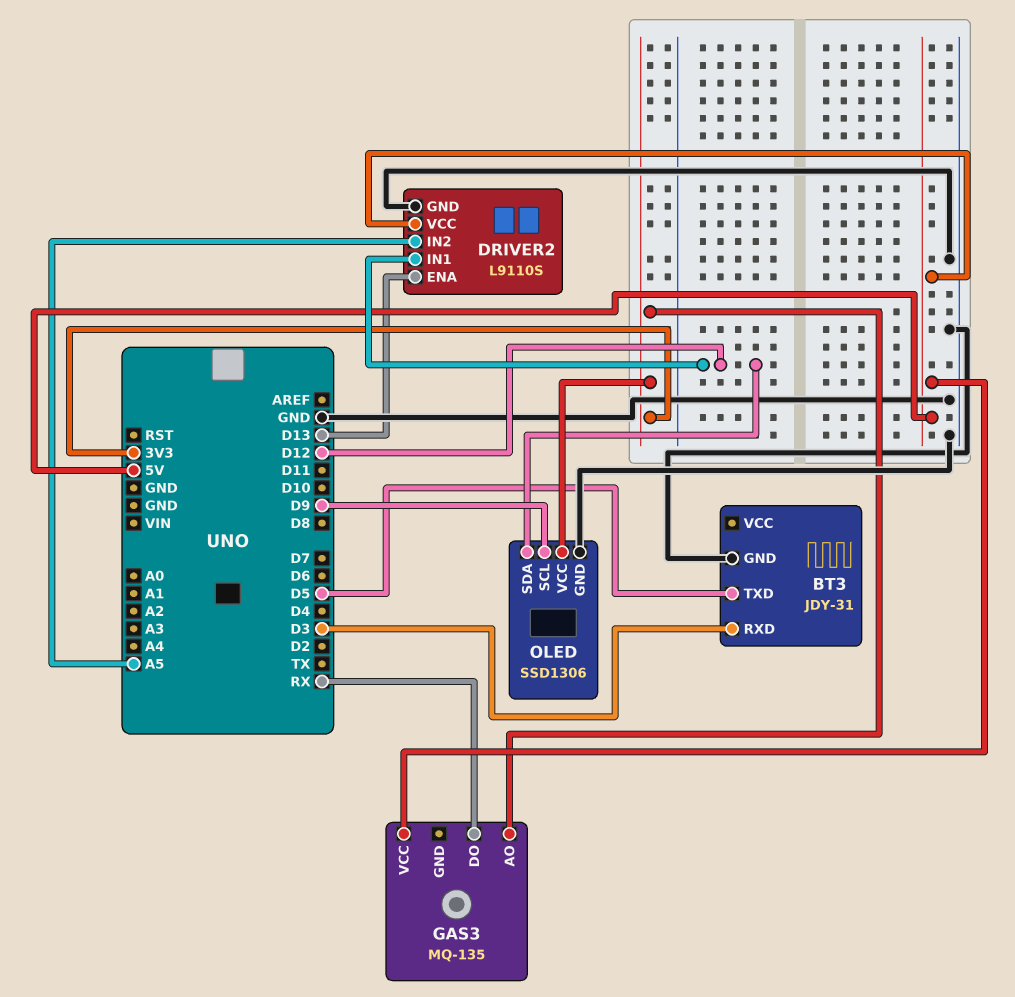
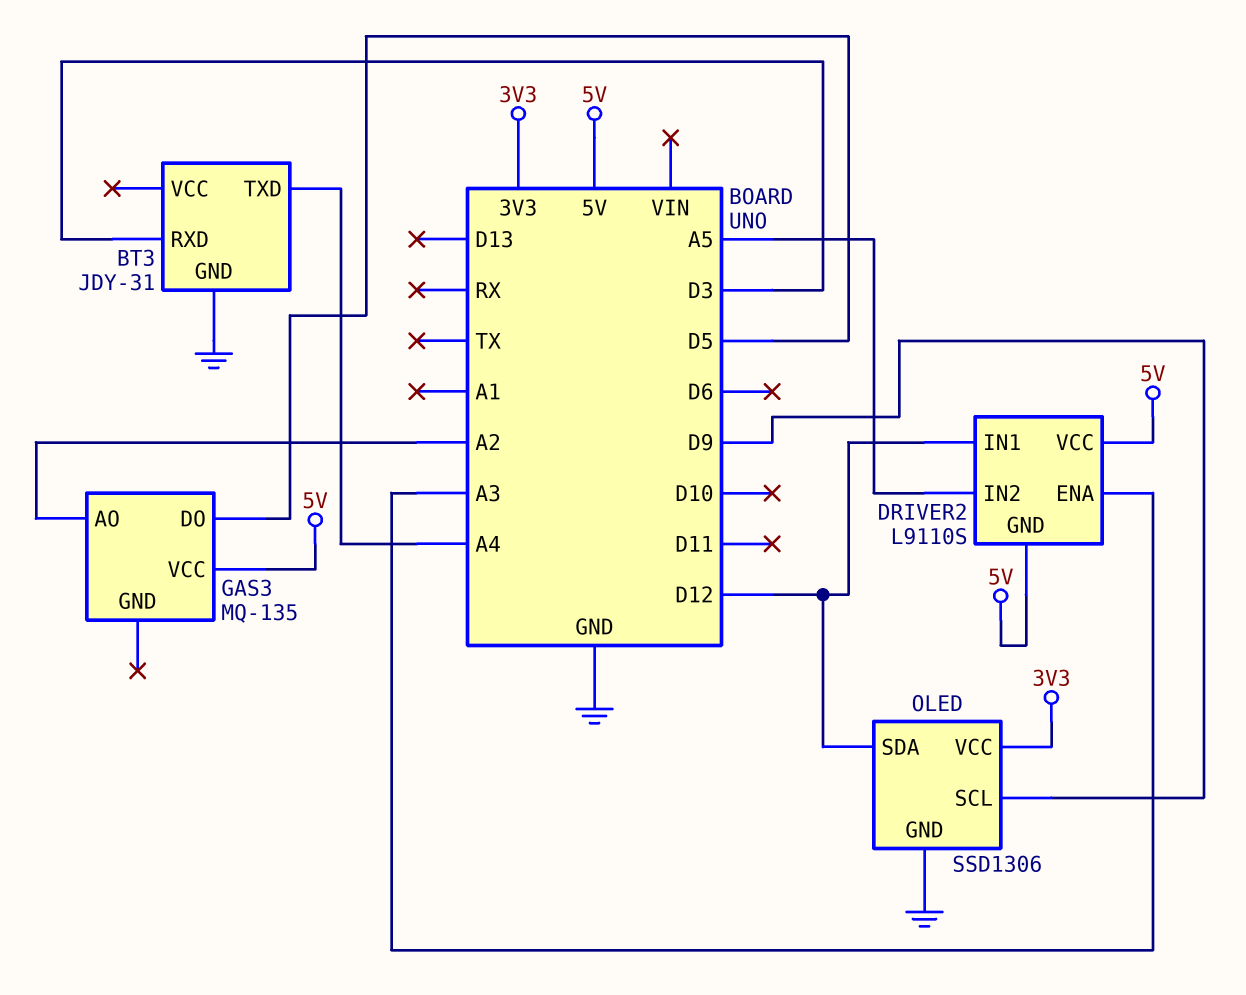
BT3 pin TXD: D5 -> A4
DRIVER2 pin ENA: D13 -> A3
DRIVER2 pin GND: GND -> 5V
GAS3 pin AO: 3V3 -> A2
GAS3 pin DO: RX -> D5

